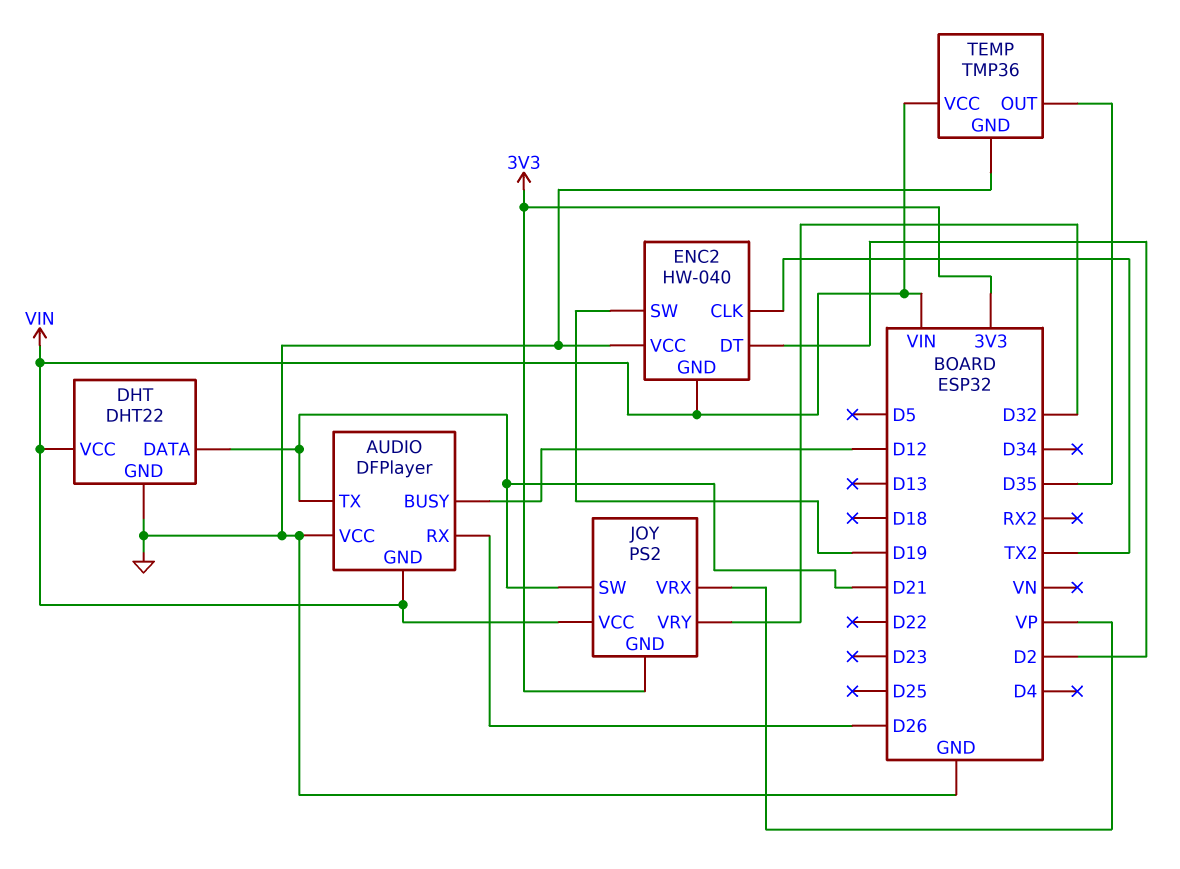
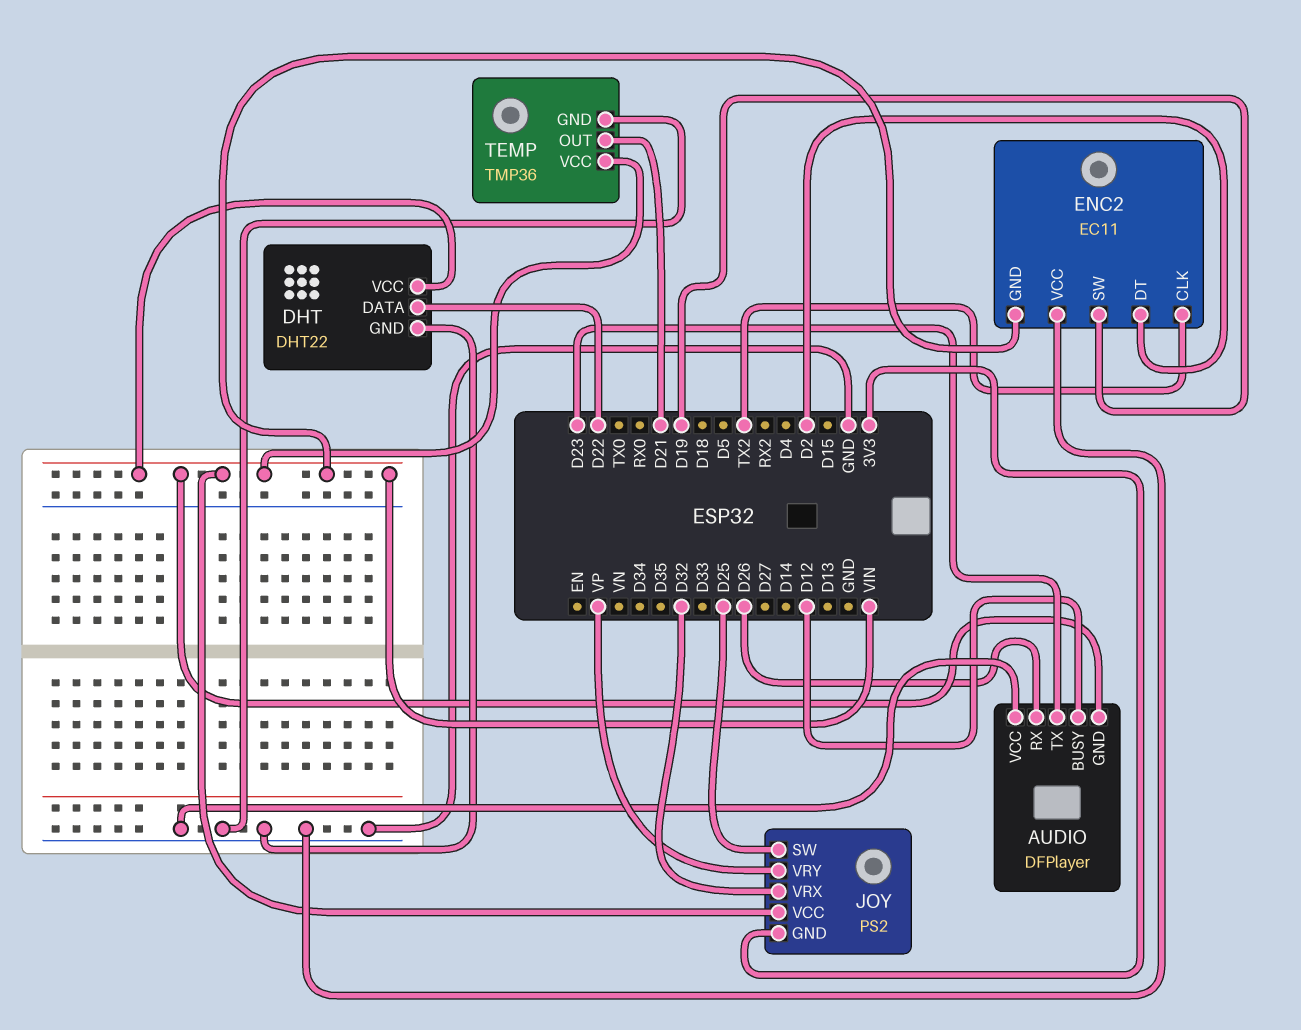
AUDIO pin TX: D21 -> D23
DHT pin DATA: D21 -> D22
ENC2: HW-040 -> EC11
JOY pin SW: D21 -> D25
JOY pin VRX: VP -> D32
JOY pin VRY: D32 -> VP
TEMP pin OUT: D35 -> D21

